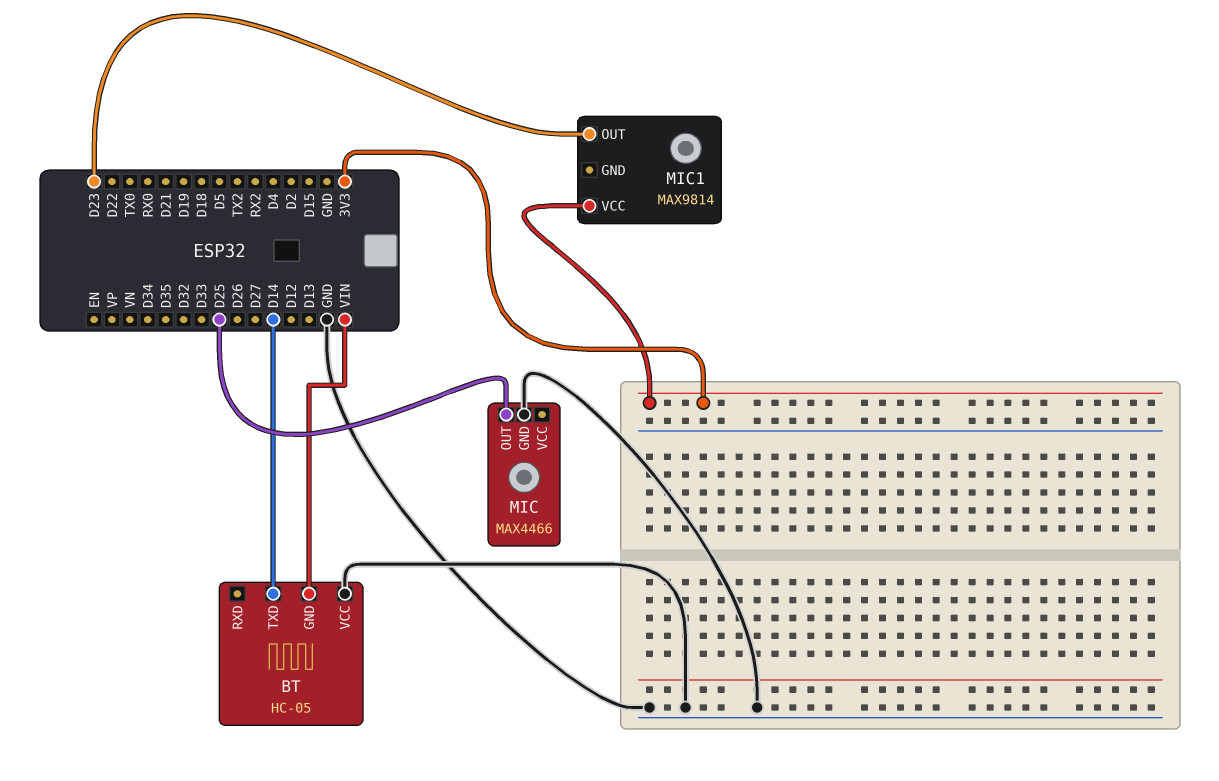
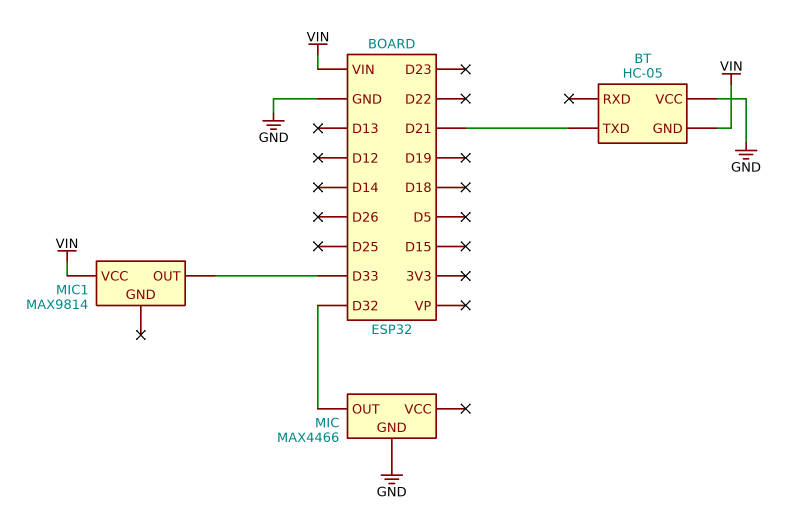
BT pin TXD: D14 -> D21
MIC pin OUT: D25 -> D32
MIC1 pin OUT: D23 -> D33
MIC1 pin VCC: 3V3 -> VIN

